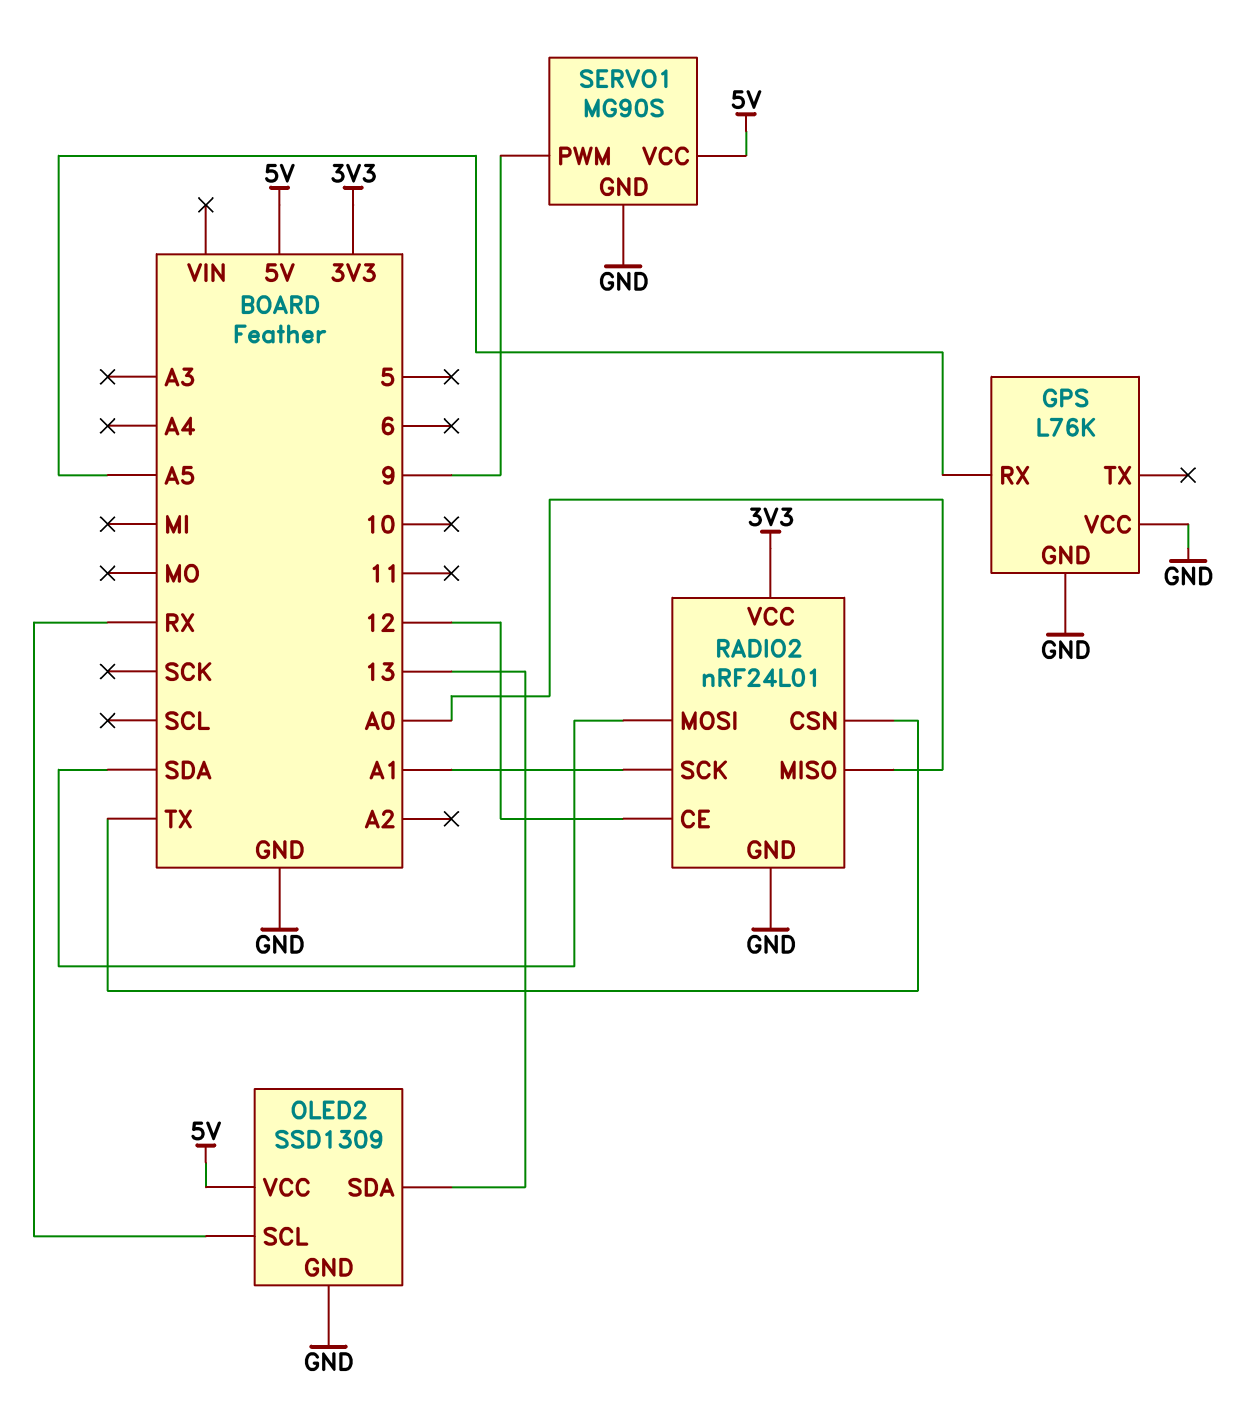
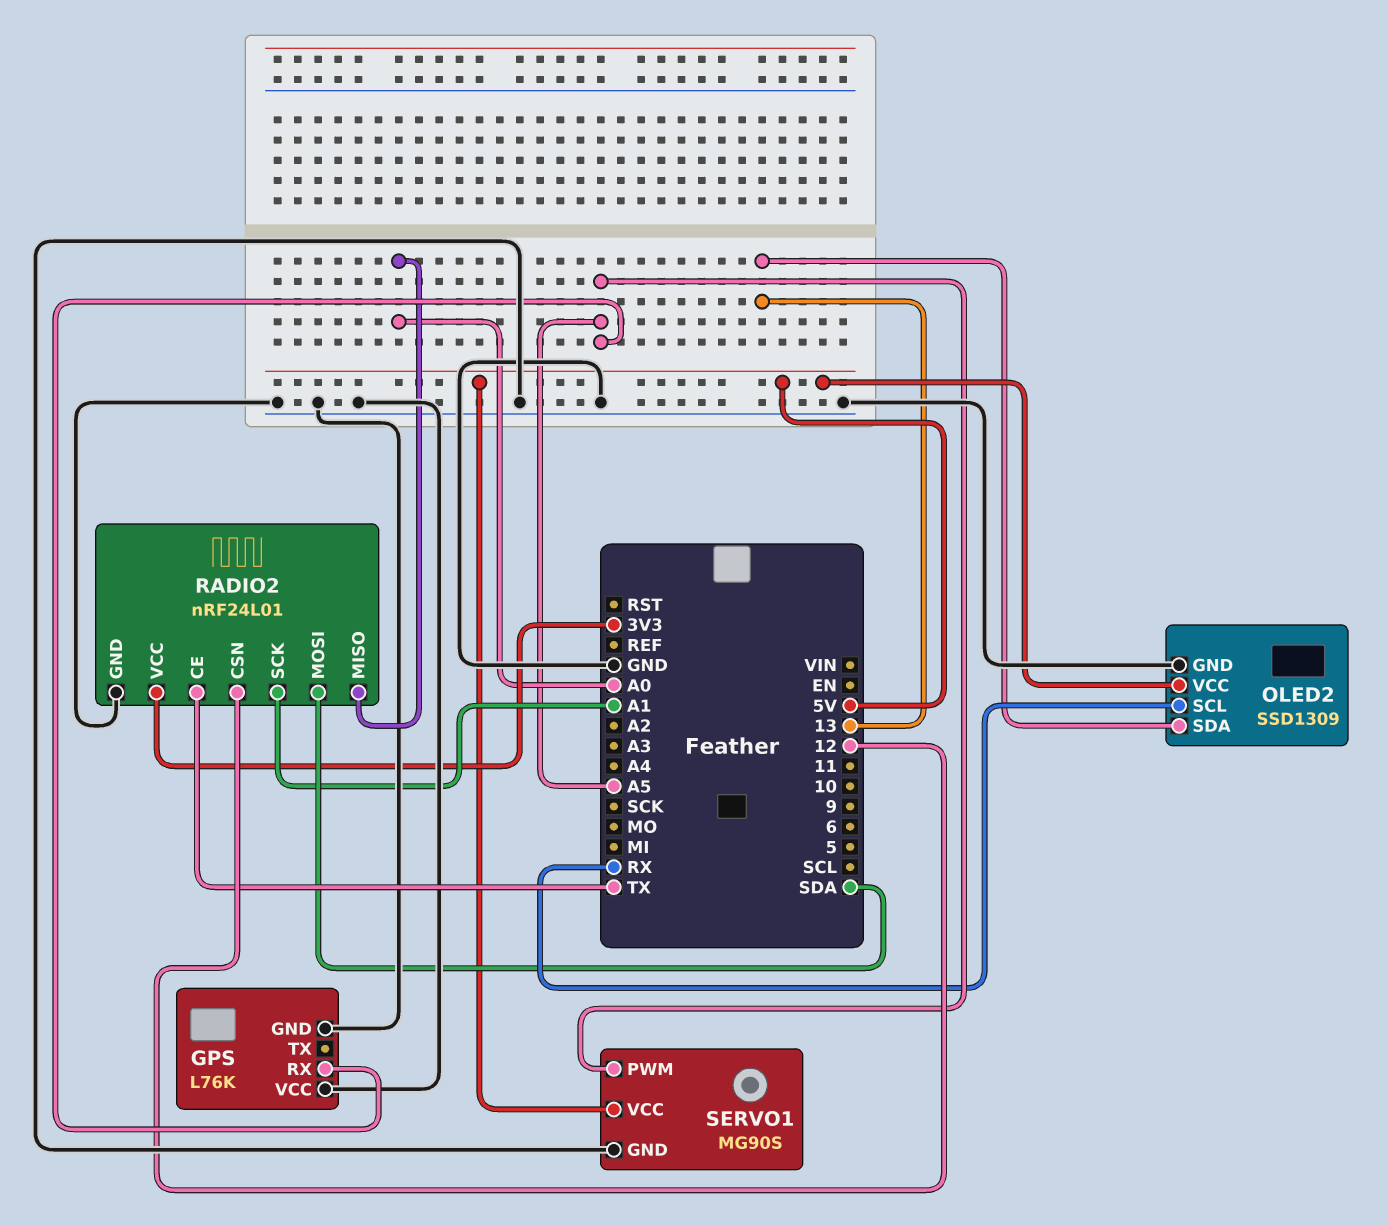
RADIO2 pin CE: 12 -> TX
RADIO2 pin CSN: TX -> 12
SERVO1 pin PWM: 9 -> A5

